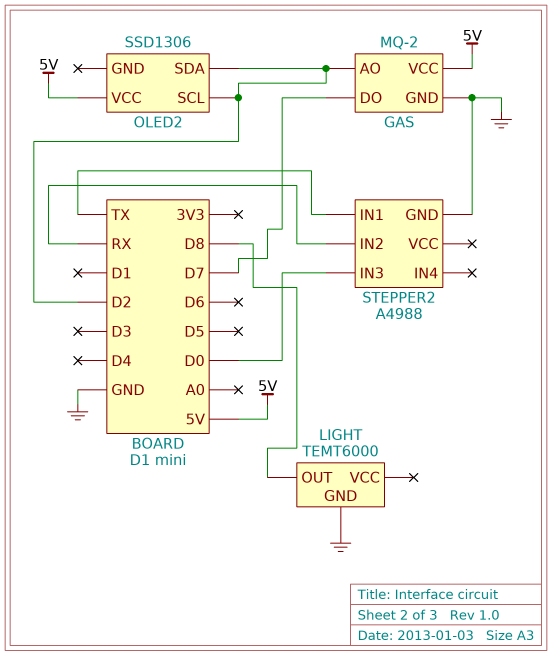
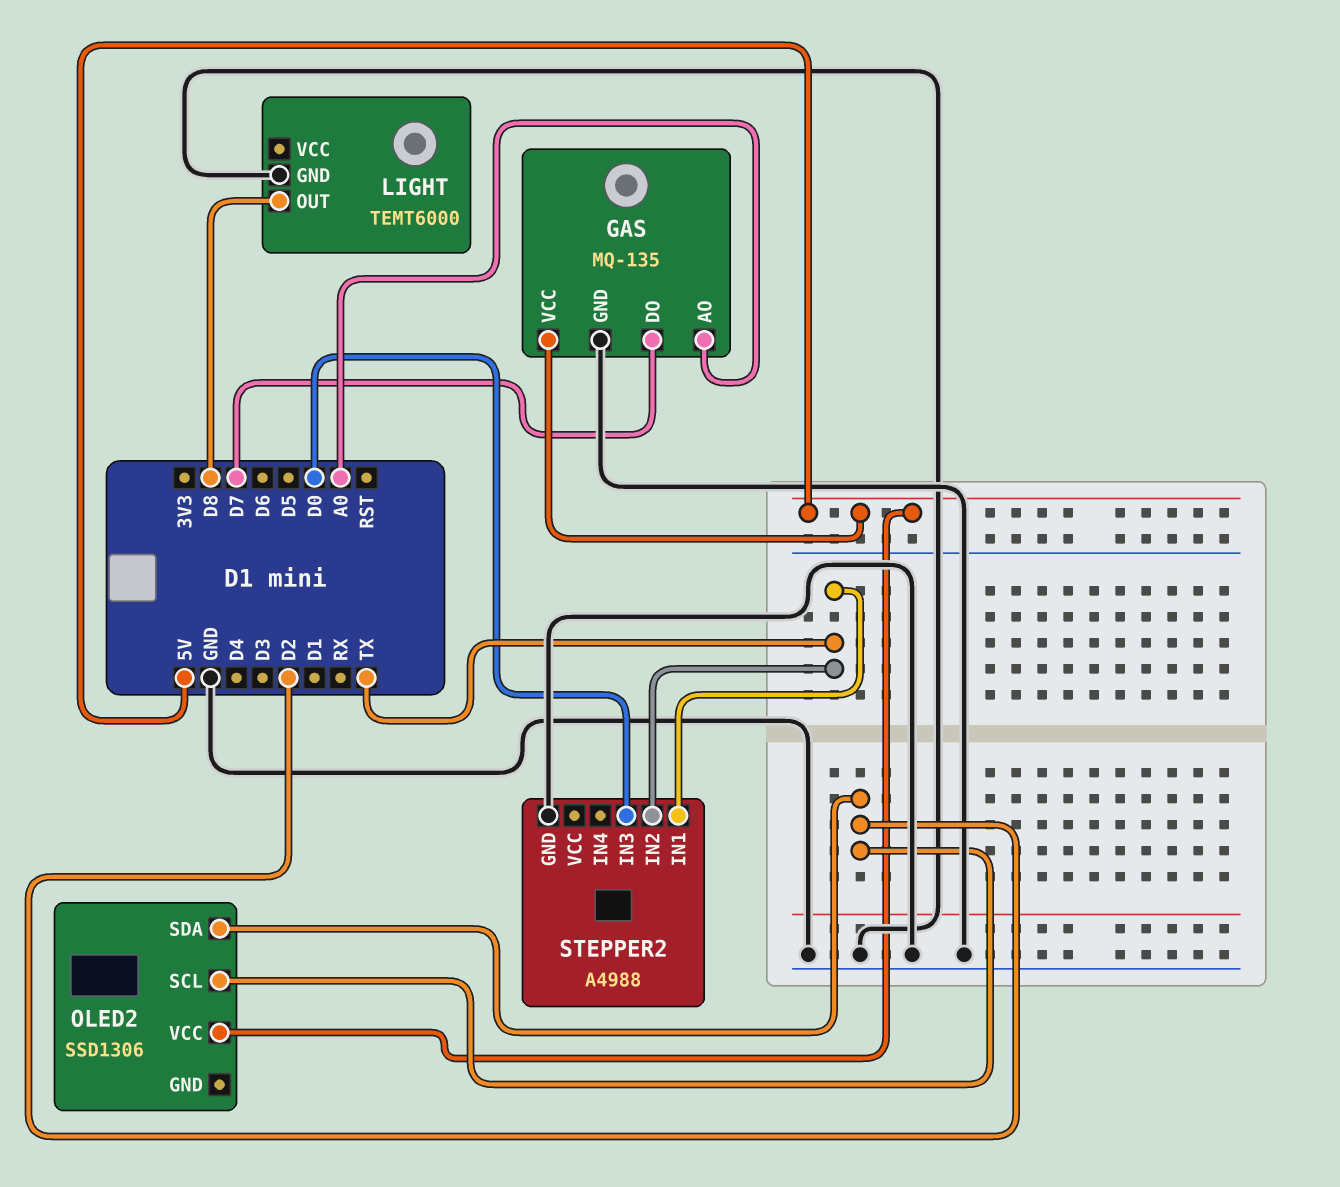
GAS: MQ-2 -> MQ-135
GAS pin AO: D2 -> A0
STEPPER2 pin IN2: RX -> TX

